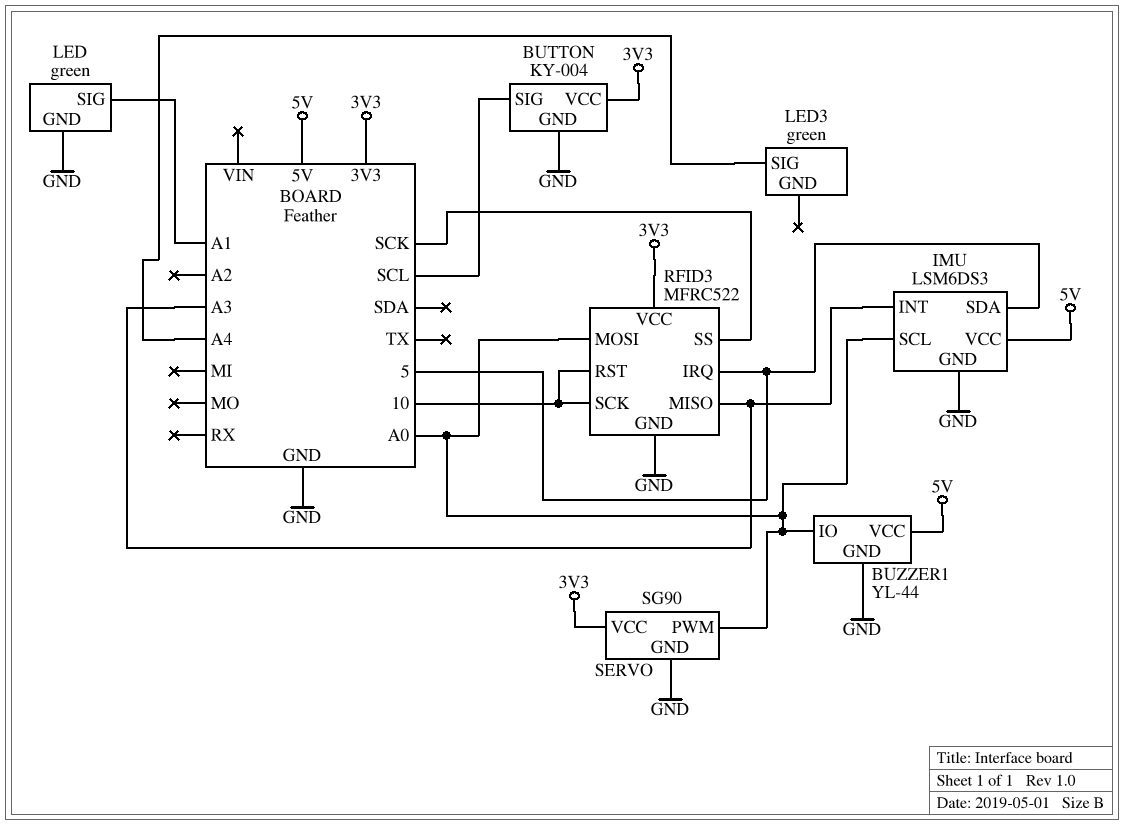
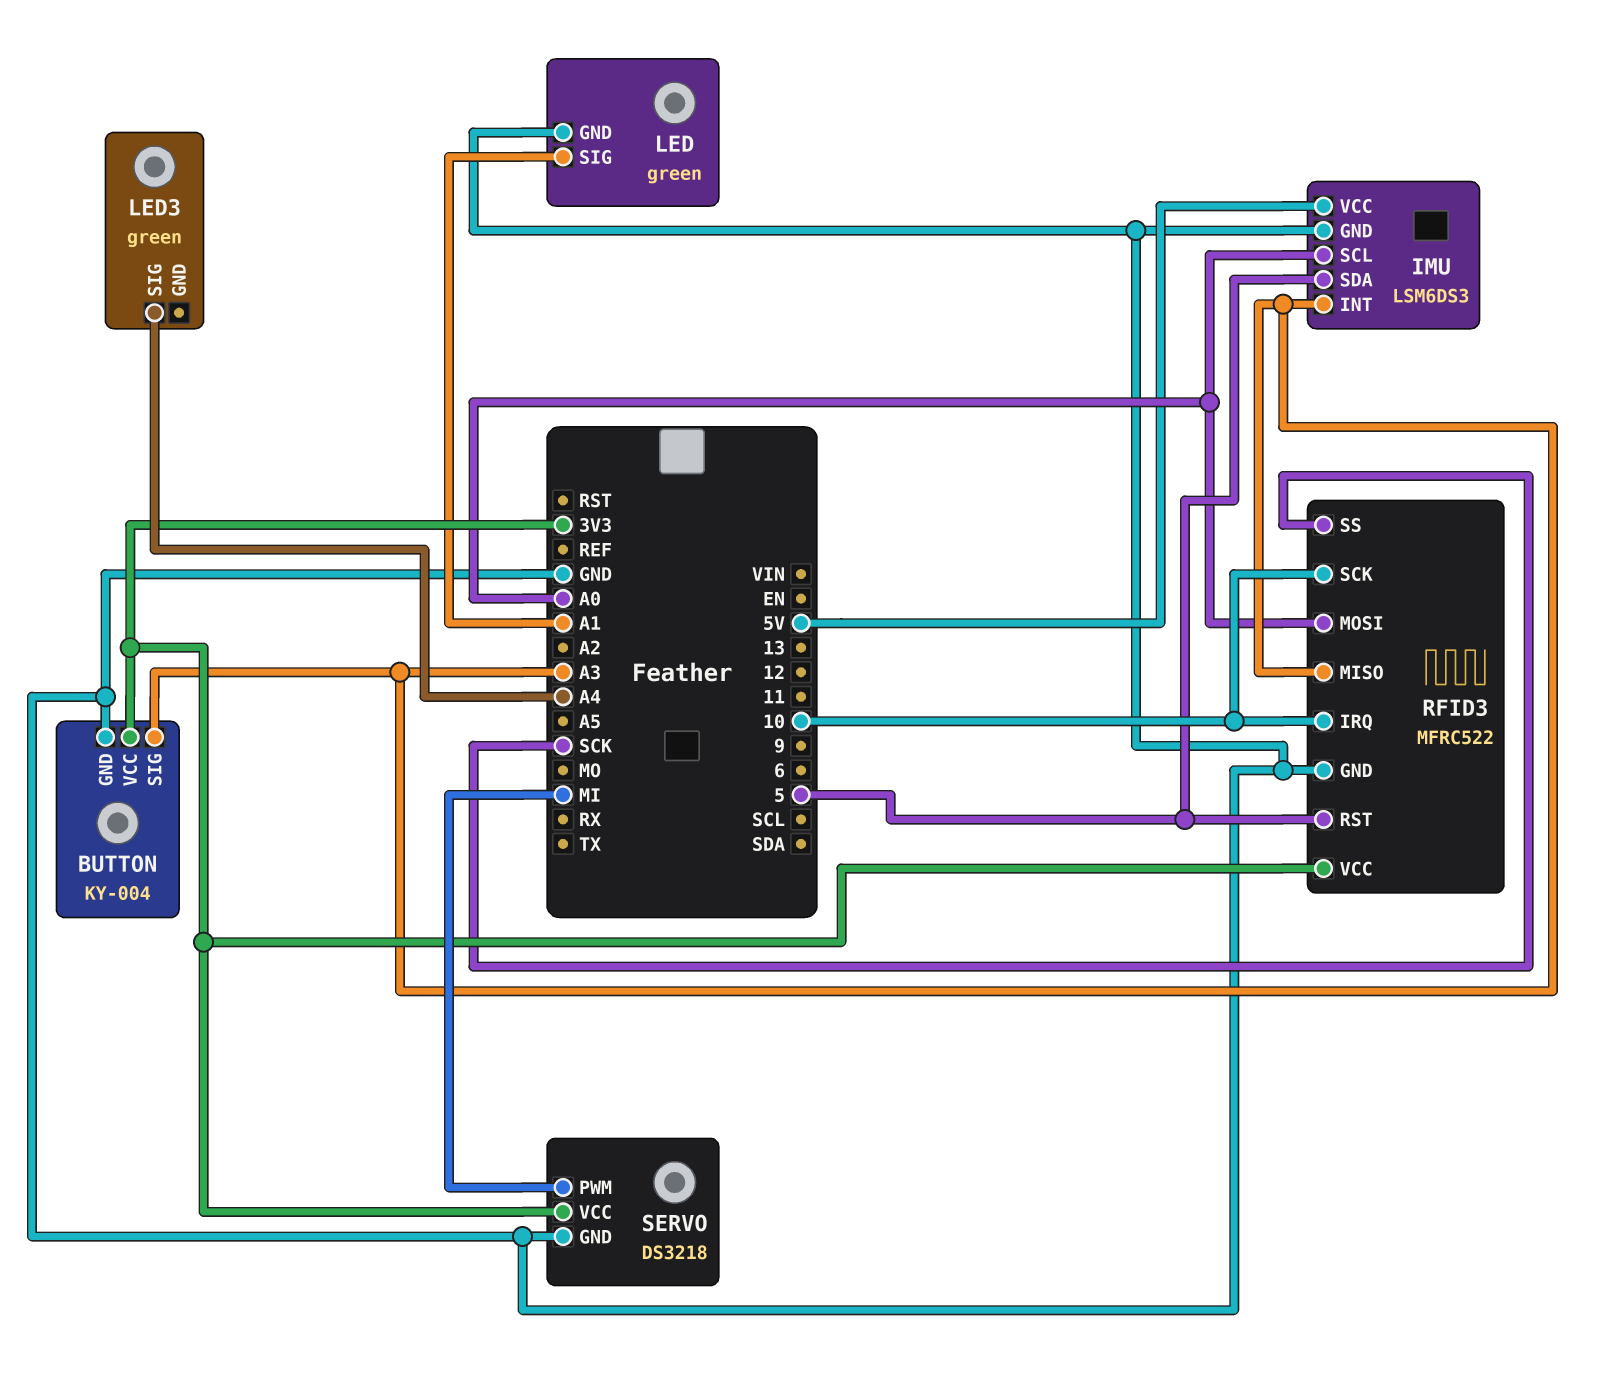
BUTTON pin SIG: SCL -> A3
BUZZER1: YL-44 -> none
BUZZER1 pin GND: GND -> none
BUZZER1 pin IO: A0 -> none
BUZZER1 pin VCC: 5V -> none
RFID3 pin IRQ: 5 -> 10
RFID3 pin RST: 10 -> 5
SERVO: SG90 -> DS3218
SERVO pin PWM: A0 -> MI

